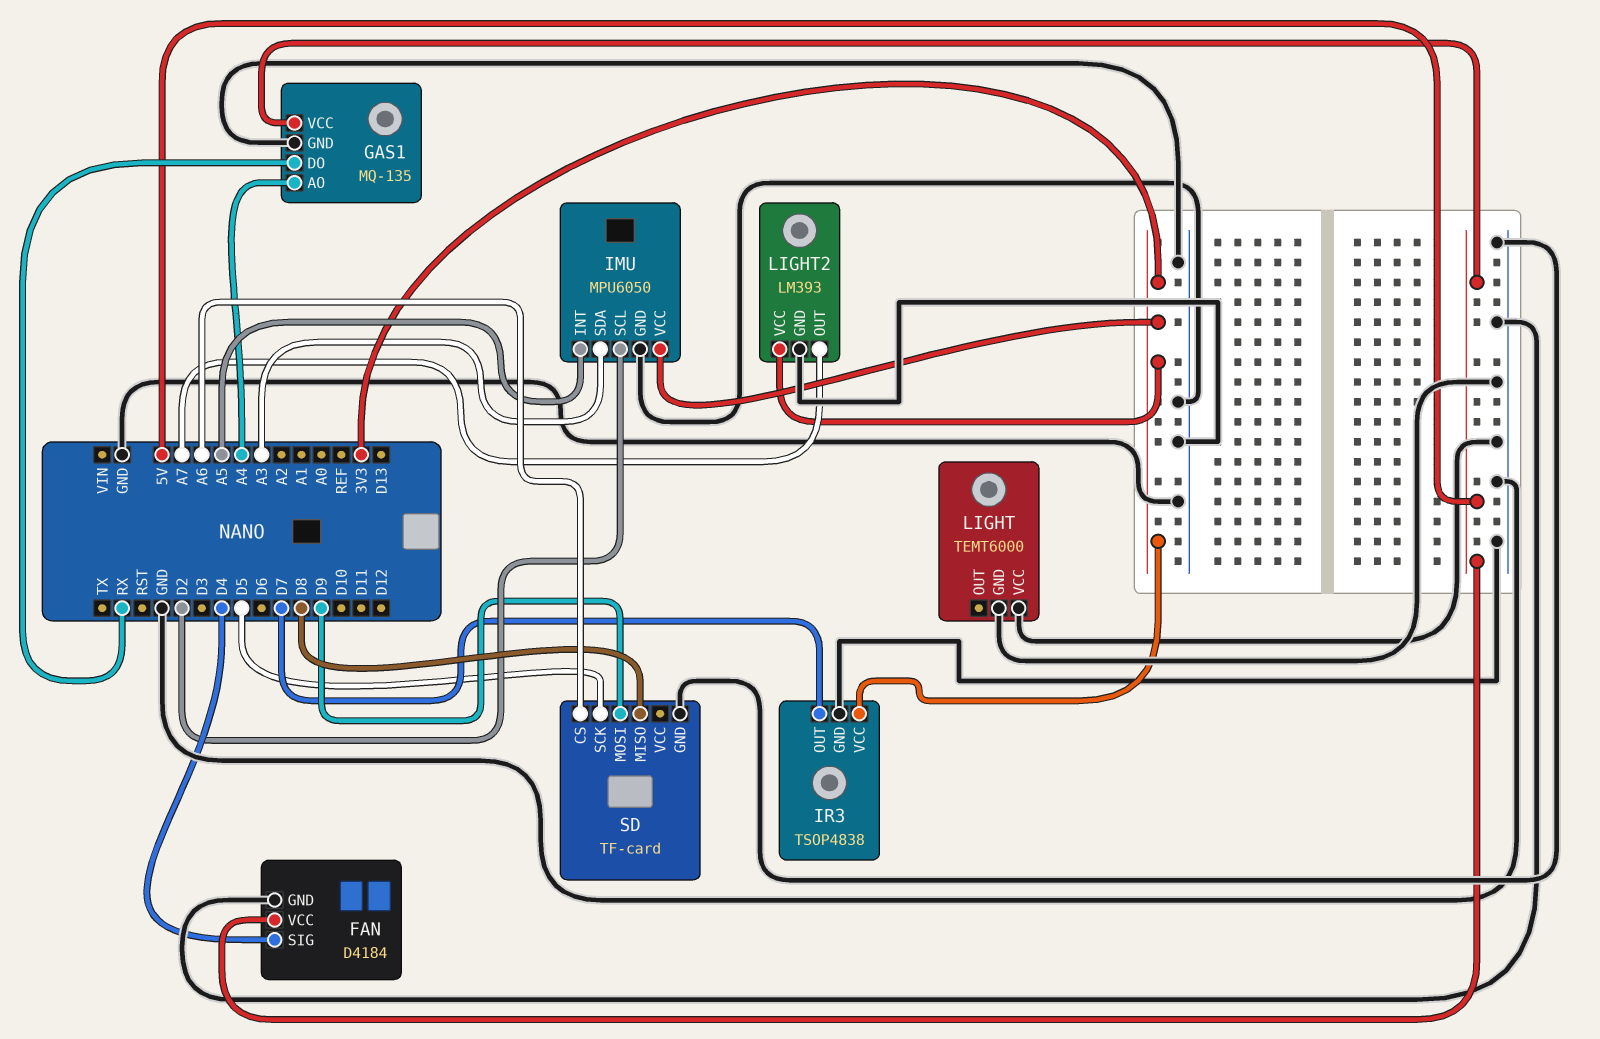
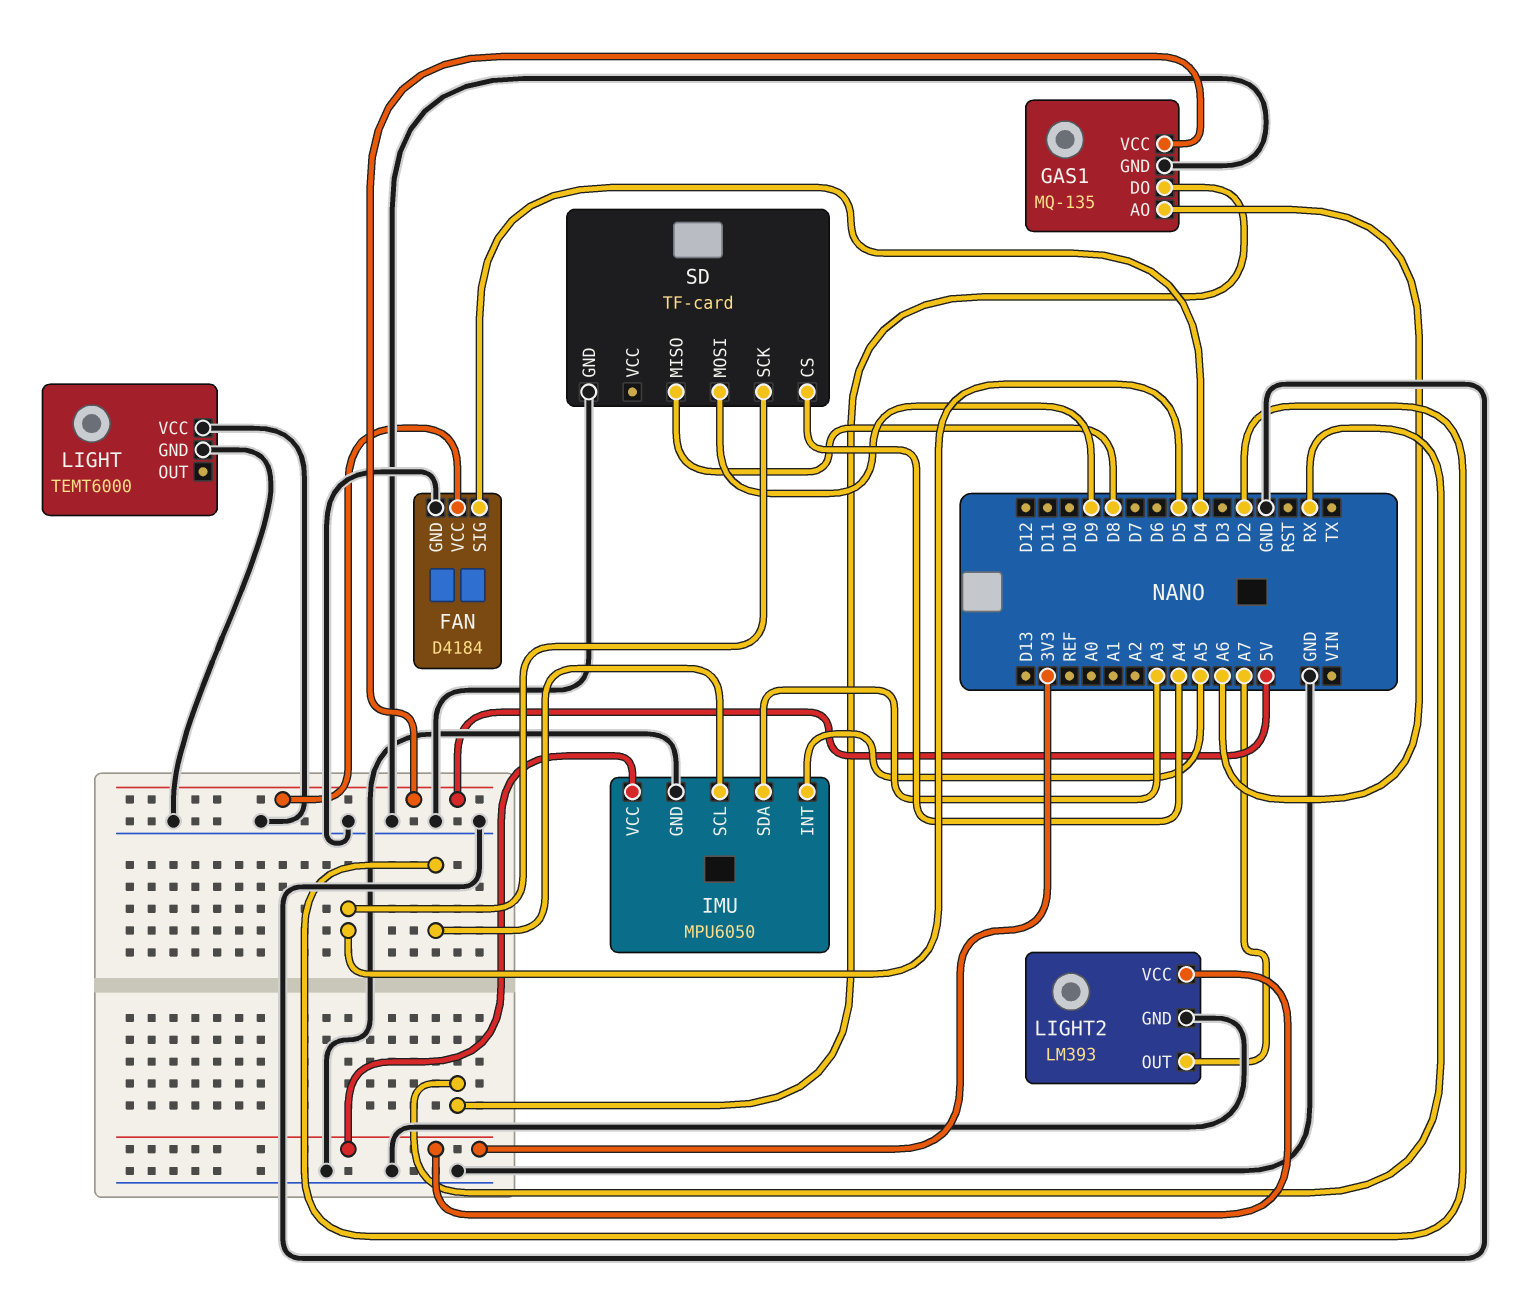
GAS1 pin AO: A4 -> A6
IR3: TSOP4838 -> none
IR3 pin GND: GND -> none
IR3 pin OUT: D7 -> none
IR3 pin VCC: 3V3 -> none
SD pin CS: A6 -> A4

